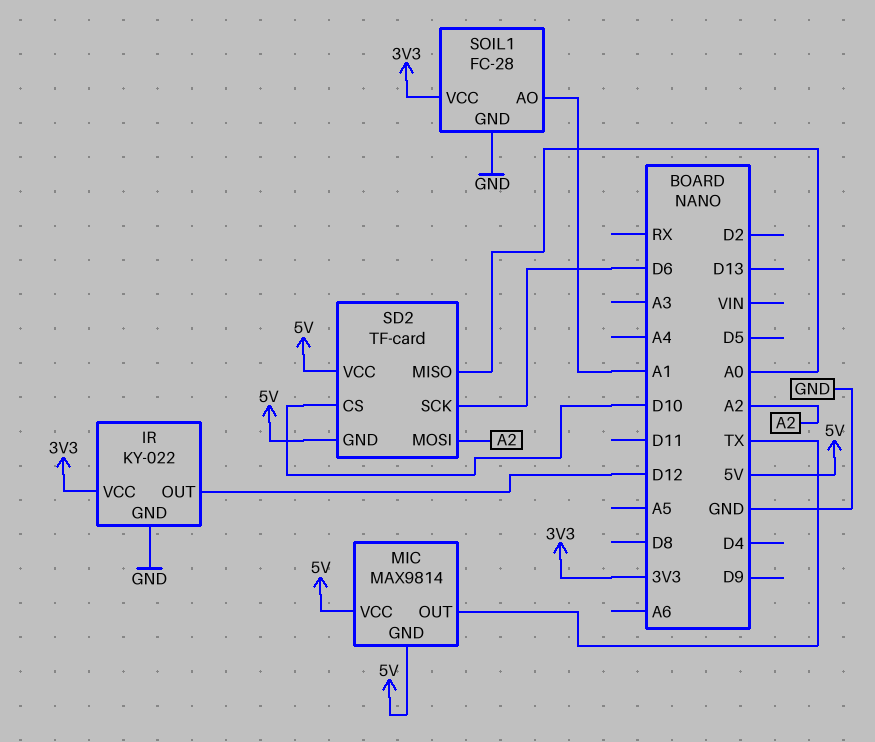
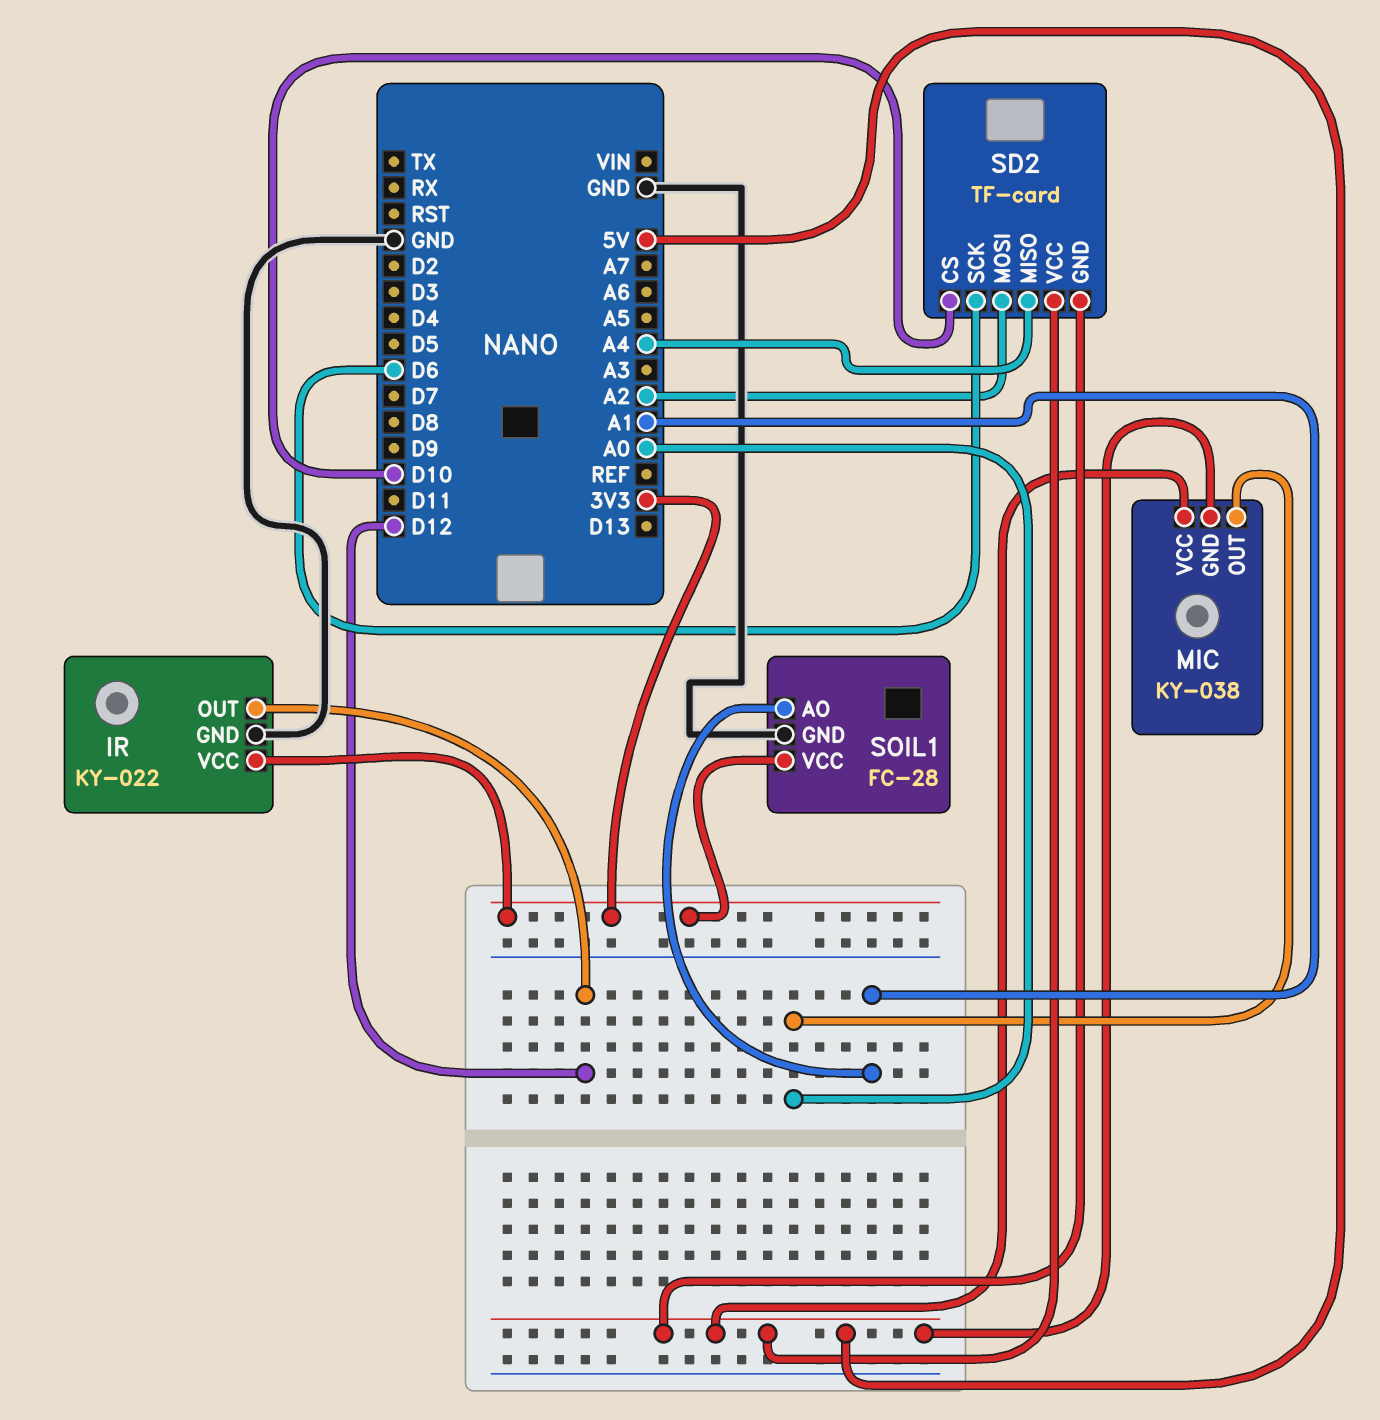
MIC: MAX9814 -> KY-038
MIC pin OUT: TX -> A0
SD2 pin MISO: A0 -> A4

